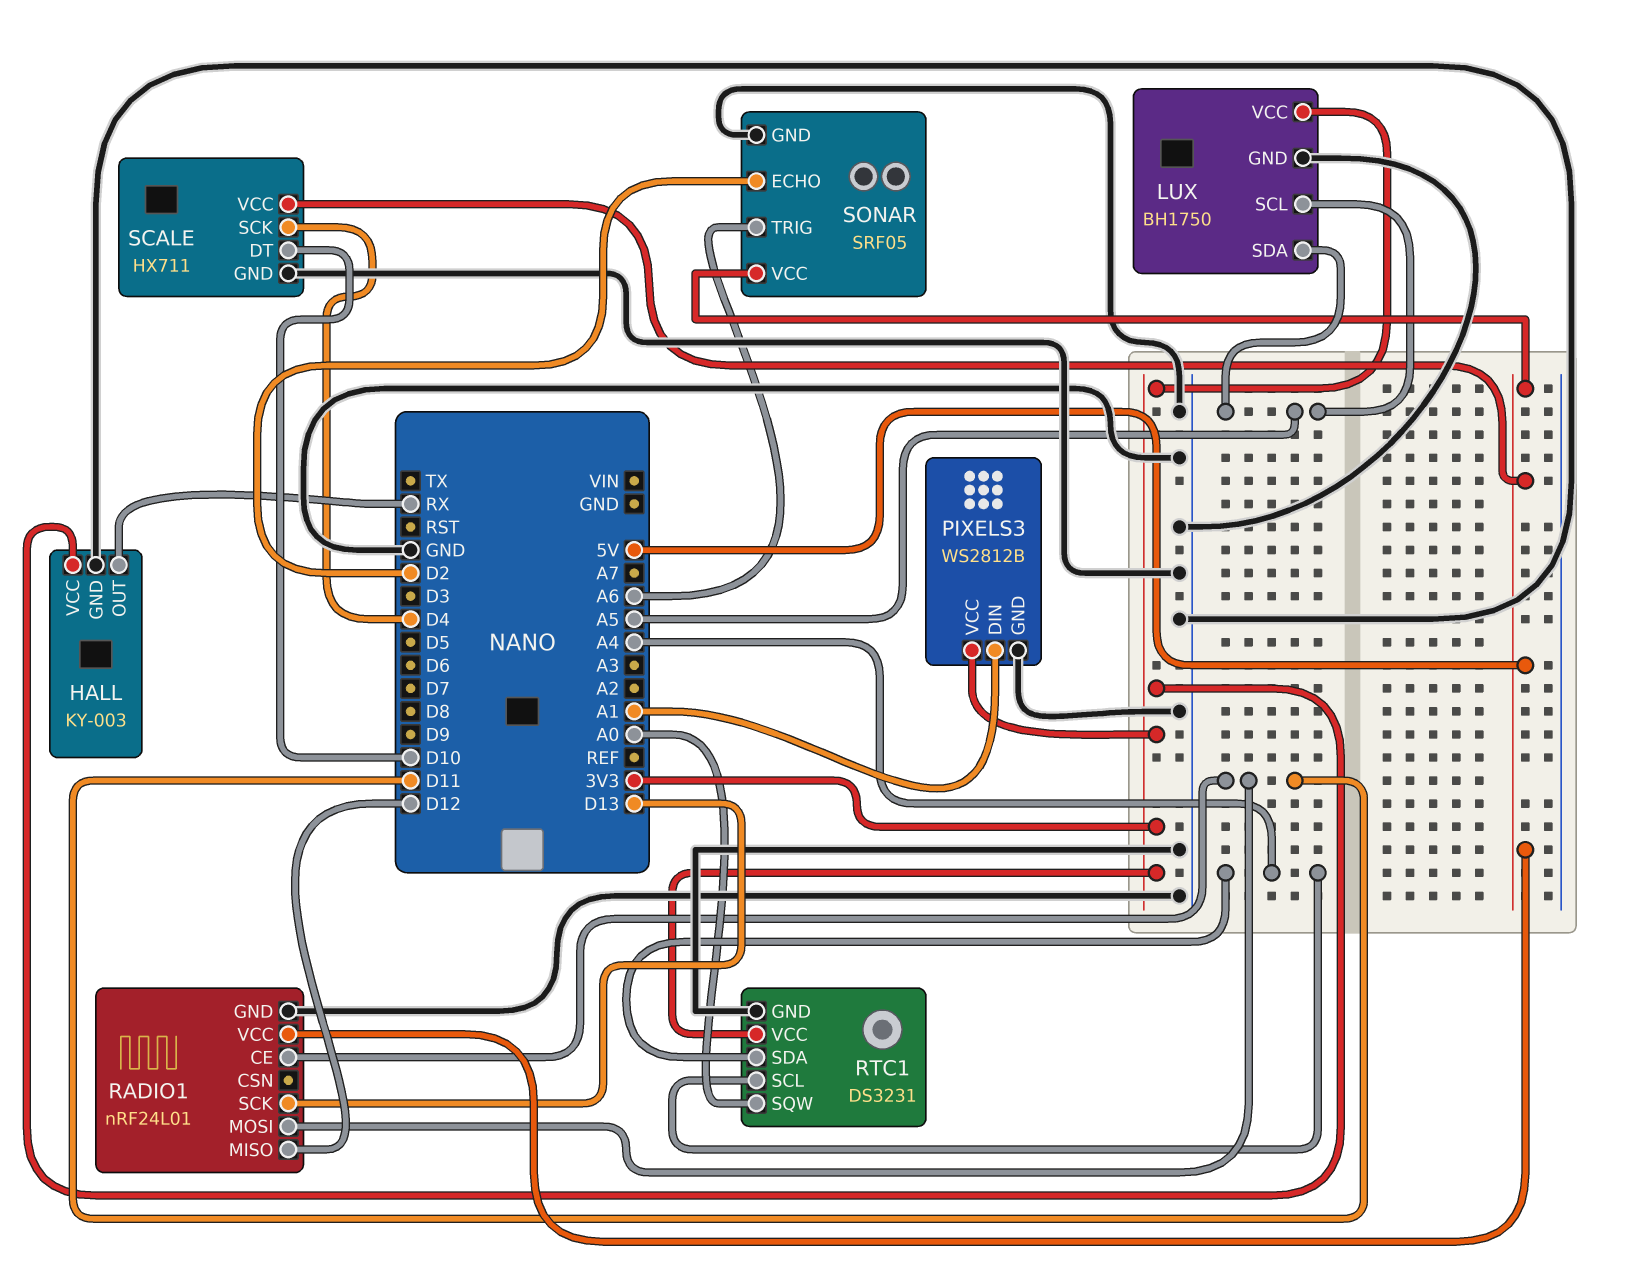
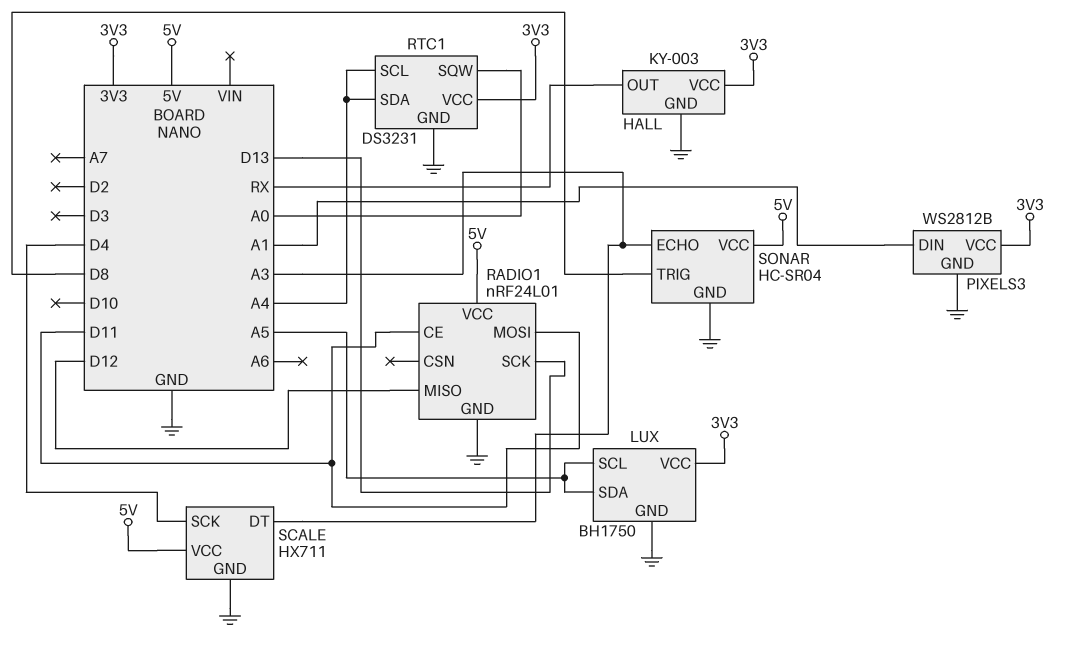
SCALE pin DT: D10 -> A3
SONAR: SRF05 -> HC-SR04
SONAR pin ECHO: D2 -> A3
SONAR pin TRIG: A6 -> D8

